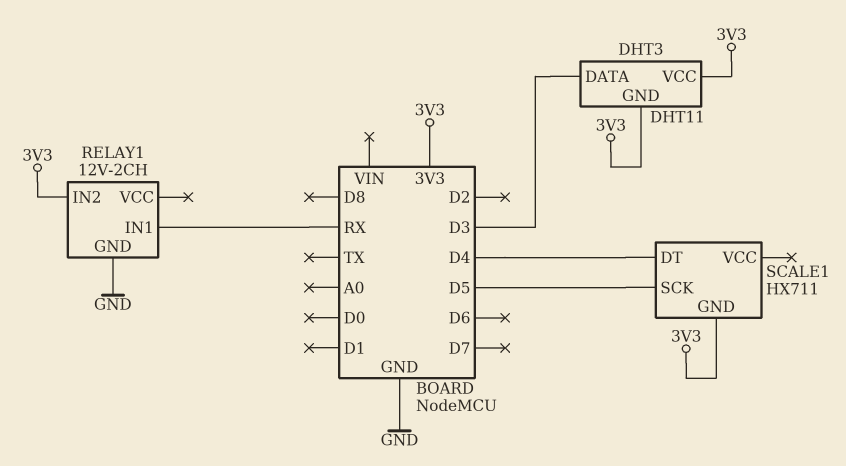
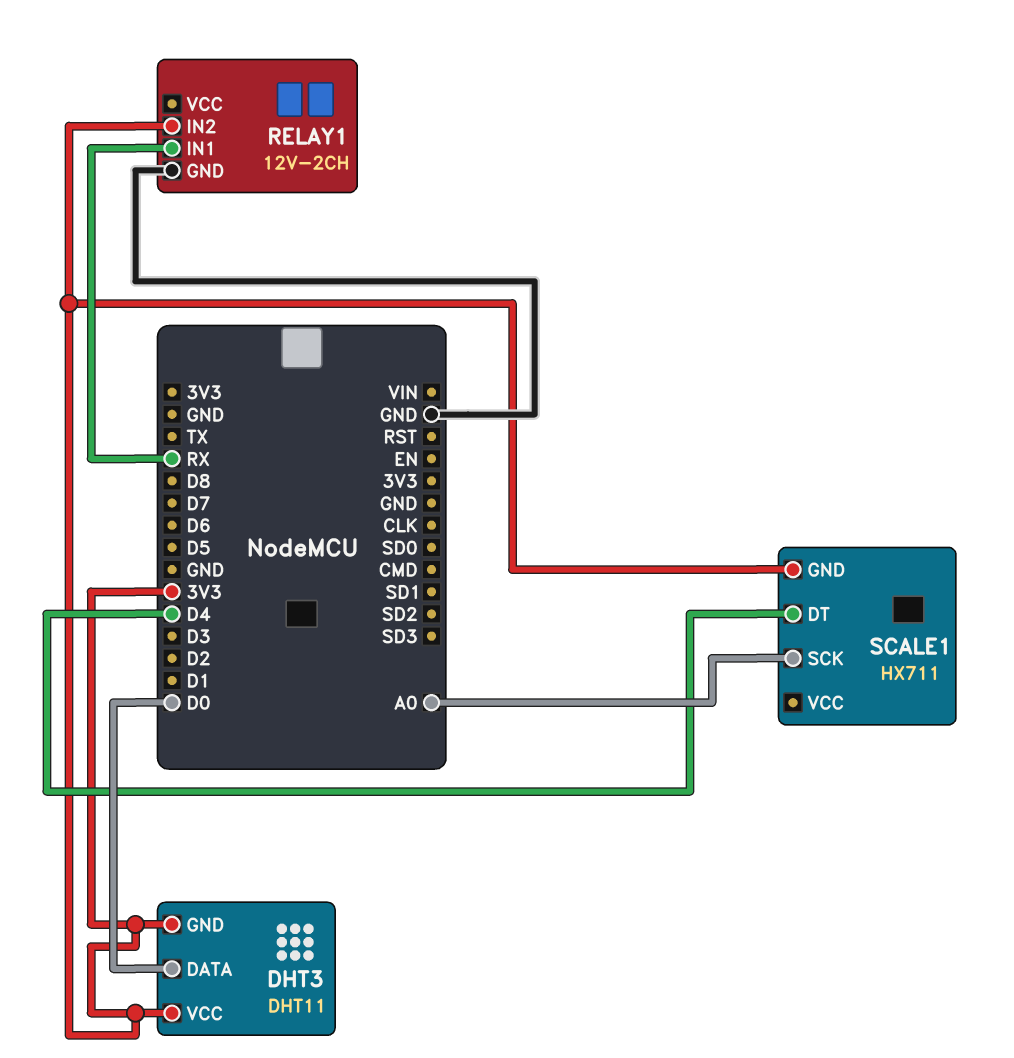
DHT3 pin DATA: D3 -> D0
SCALE1 pin SCK: D5 -> A0

